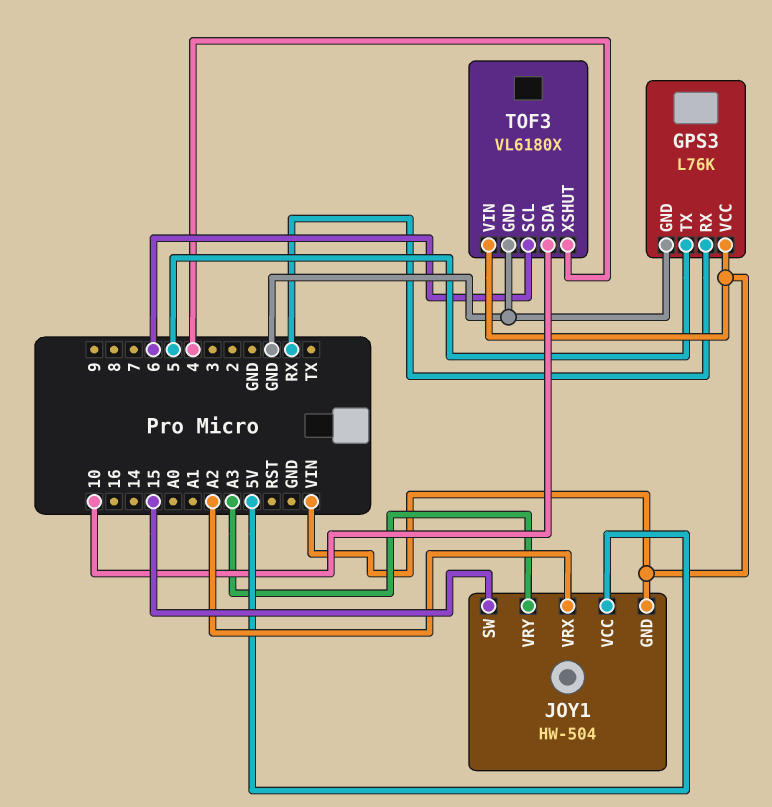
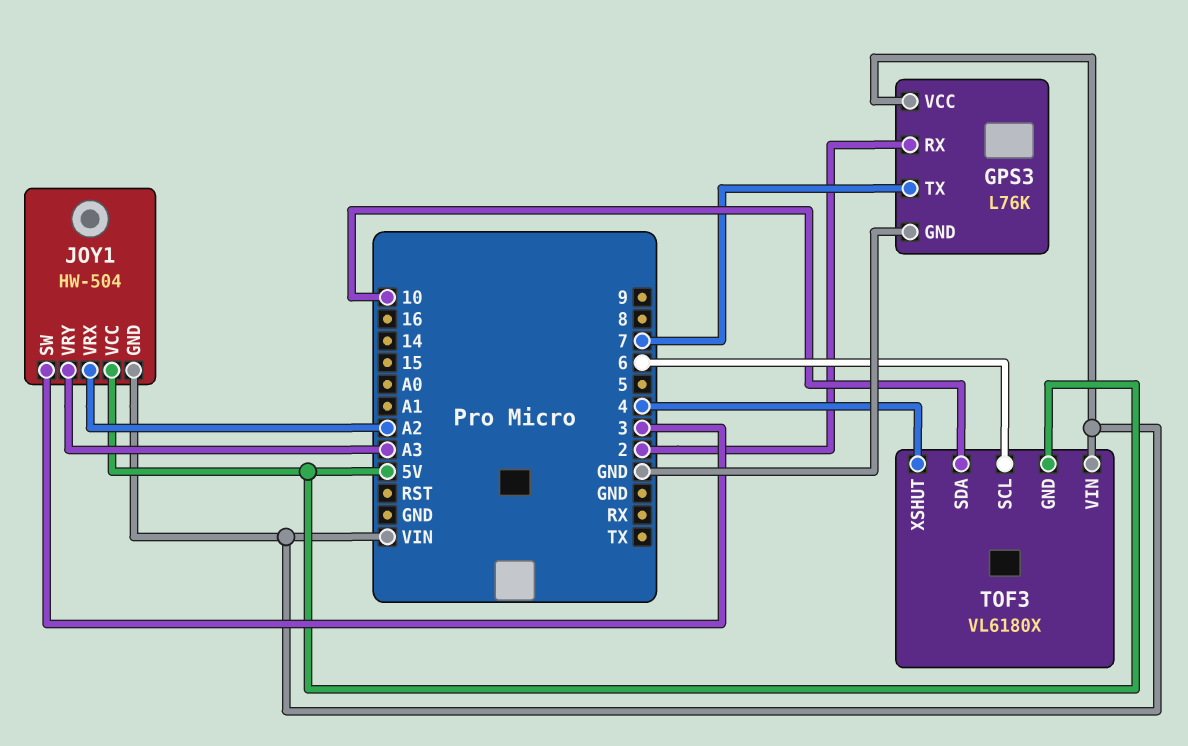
GPS3 pin RX: RX -> 2
GPS3 pin TX: 5 -> 7
JOY1 pin SW: 15 -> 3
TOF3 pin GND: GND -> 5V

